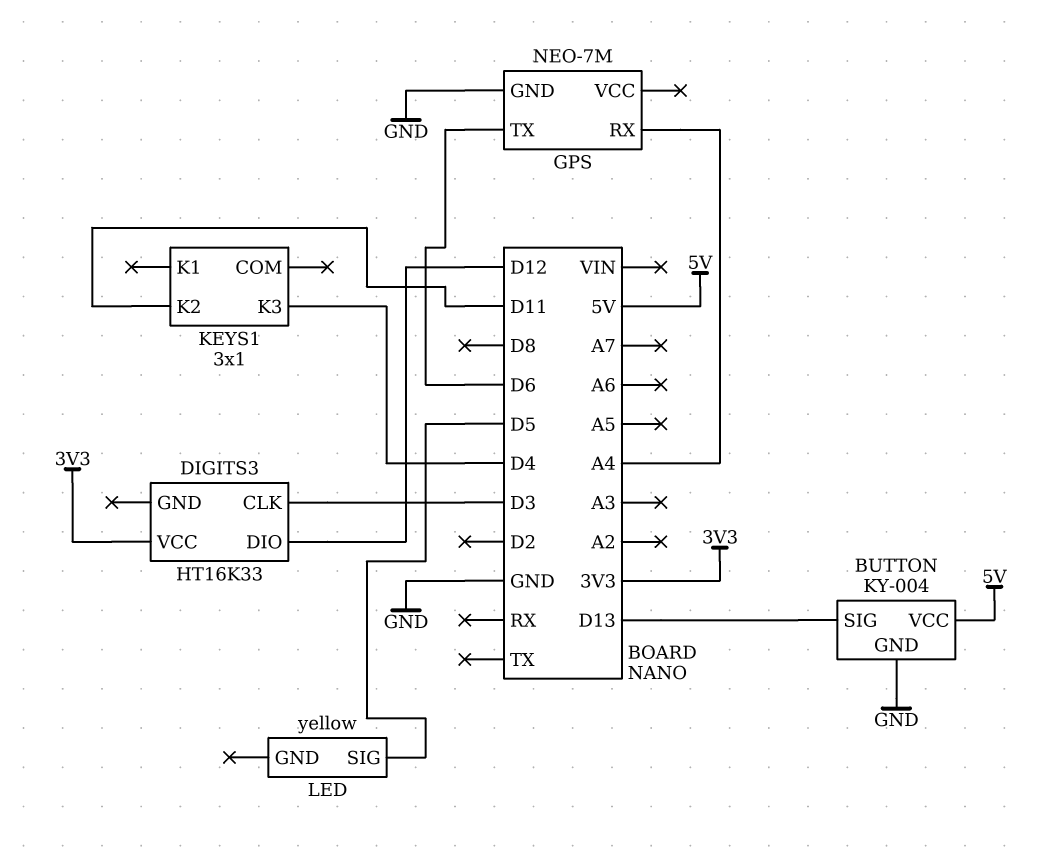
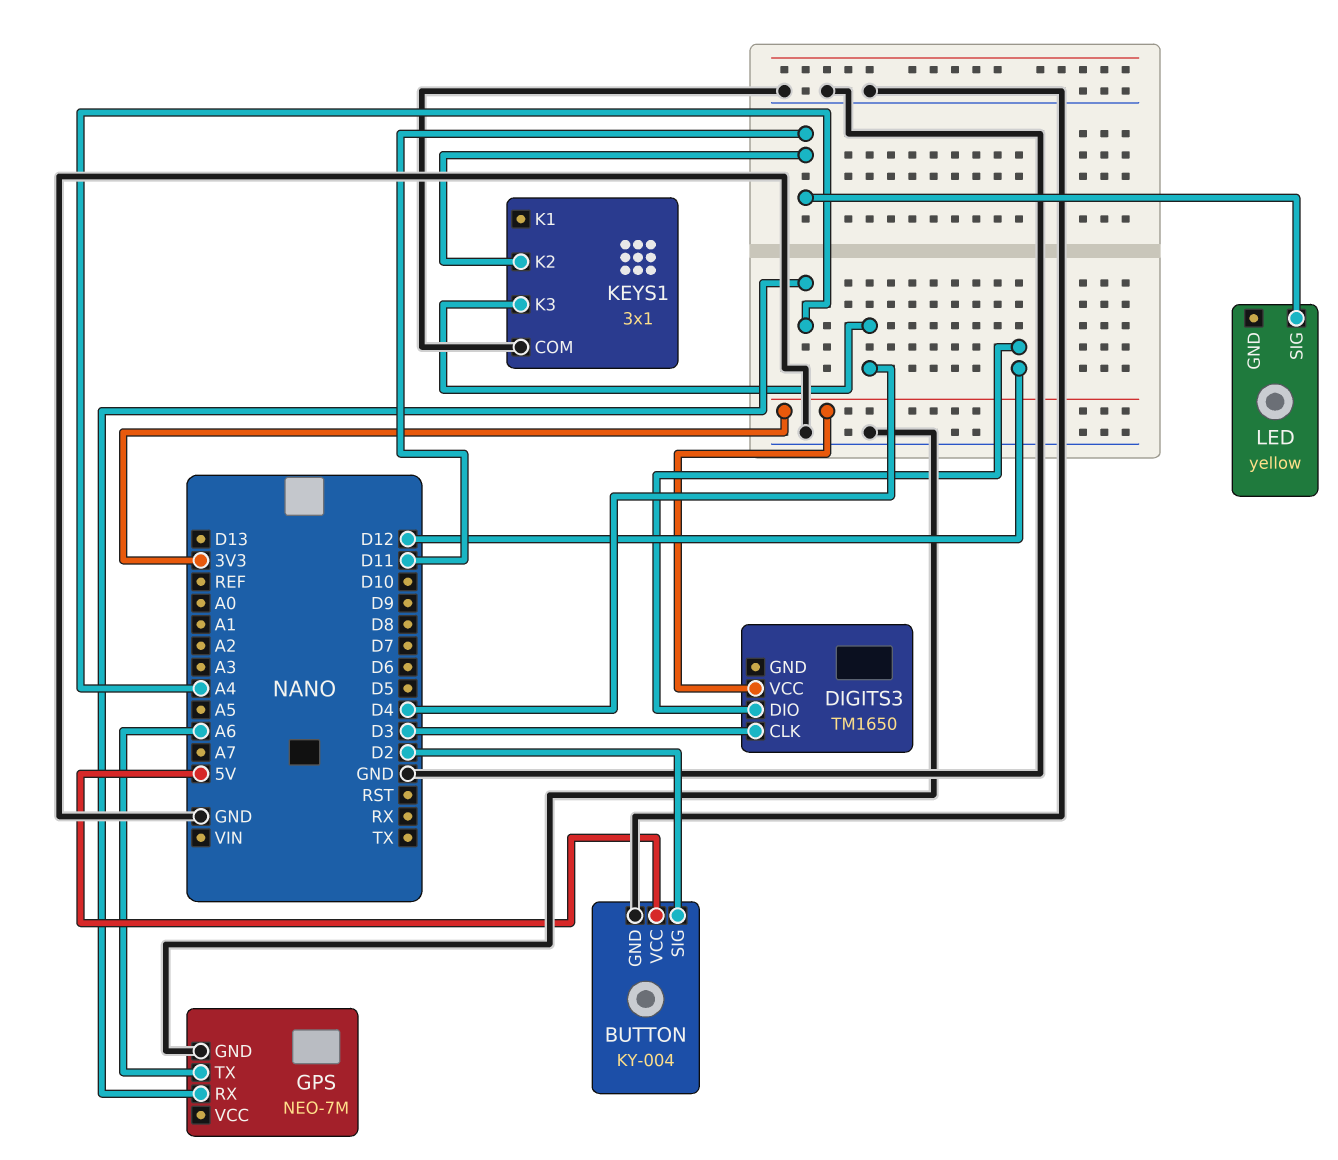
BUTTON pin SIG: D13 -> D2
DIGITS3: HT16K33 -> TM1650
GPS pin TX: D6 -> A6
KEYS1 pin COM: none -> GND
LED pin SIG: D5 -> D11

